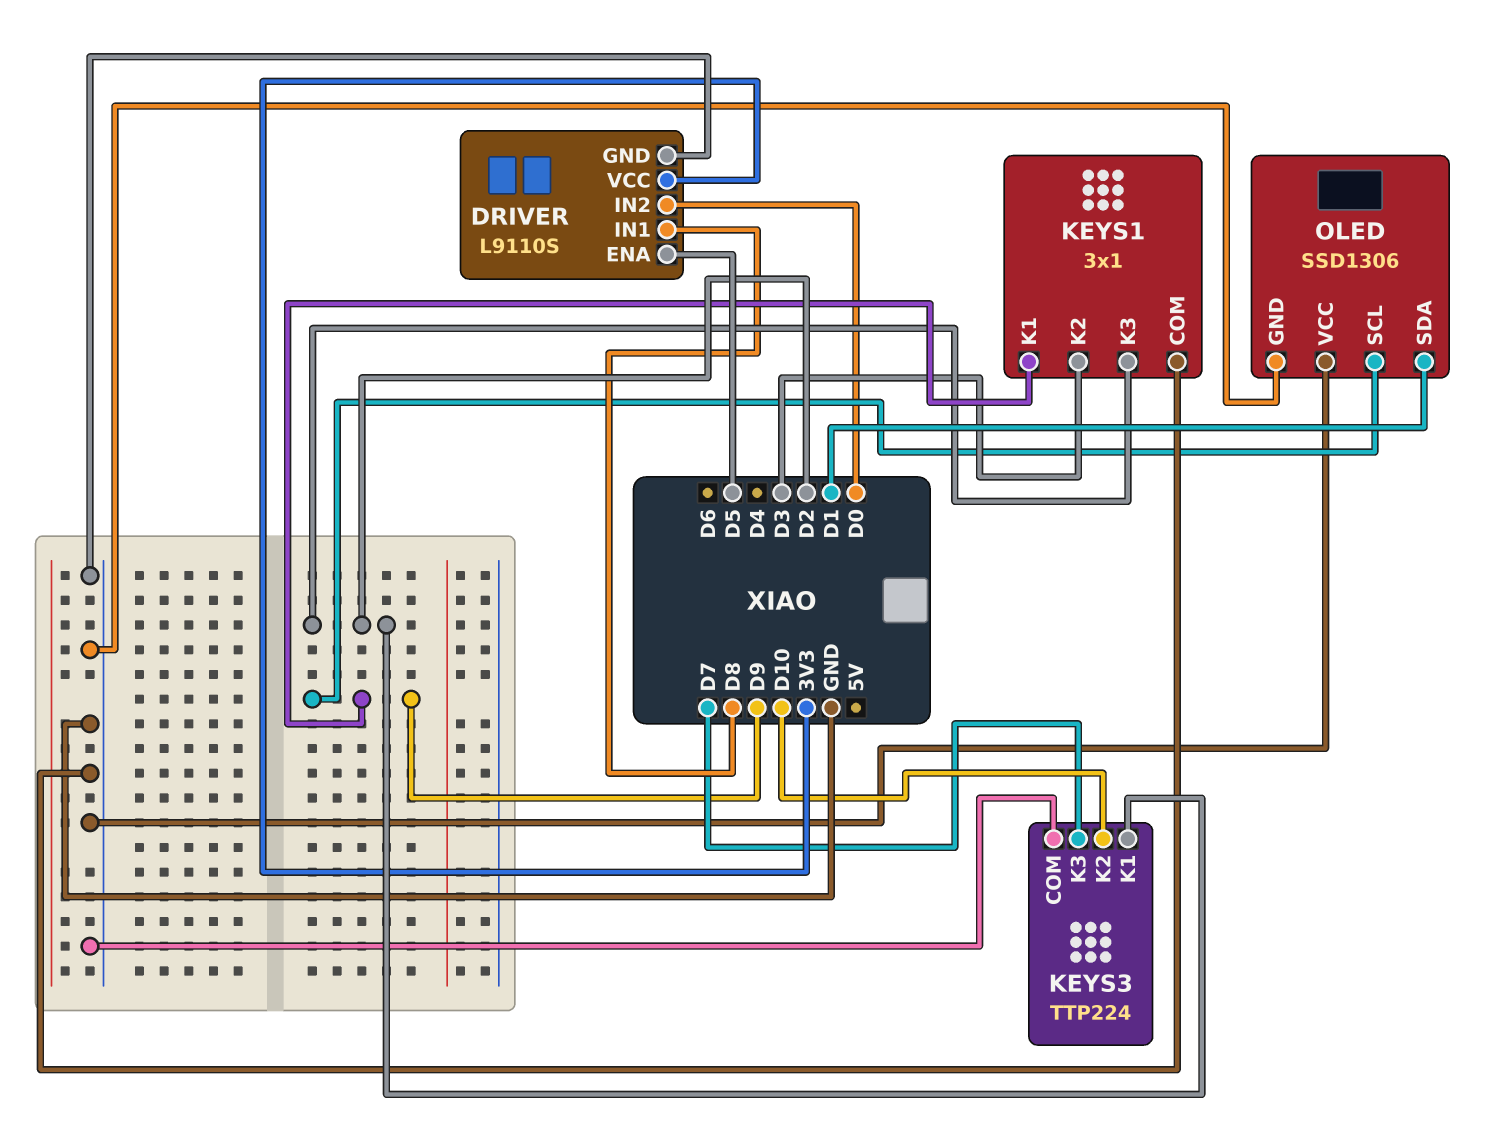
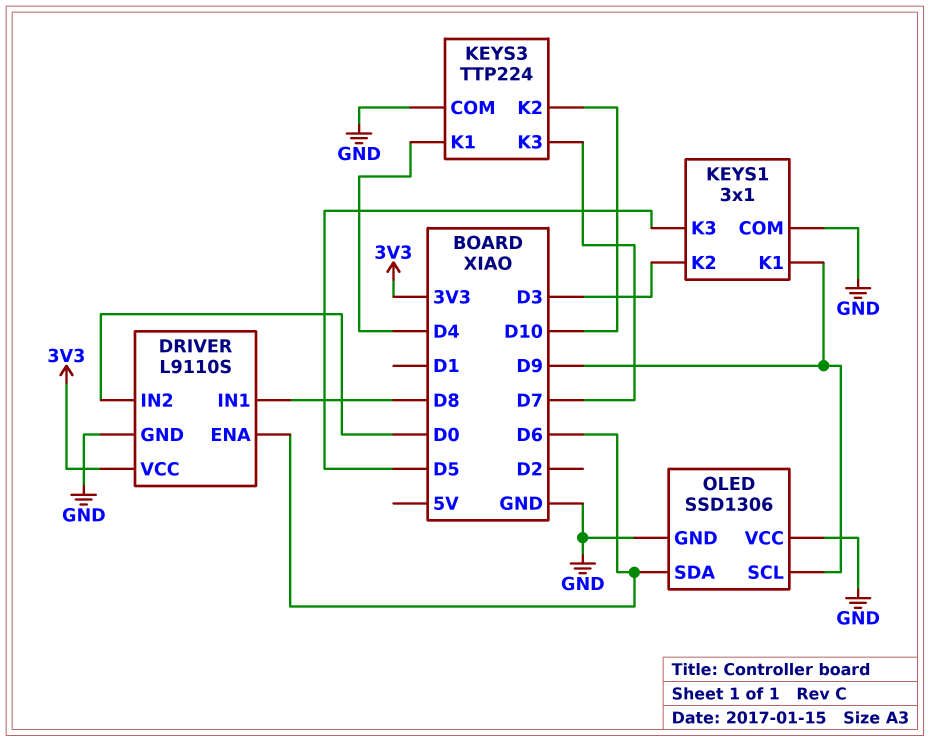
DRIVER pin ENA: D5 -> D6
KEYS1 pin K3: D2 -> D5
KEYS3 pin K1: D2 -> D4
OLED pin SDA: D1 -> D6

